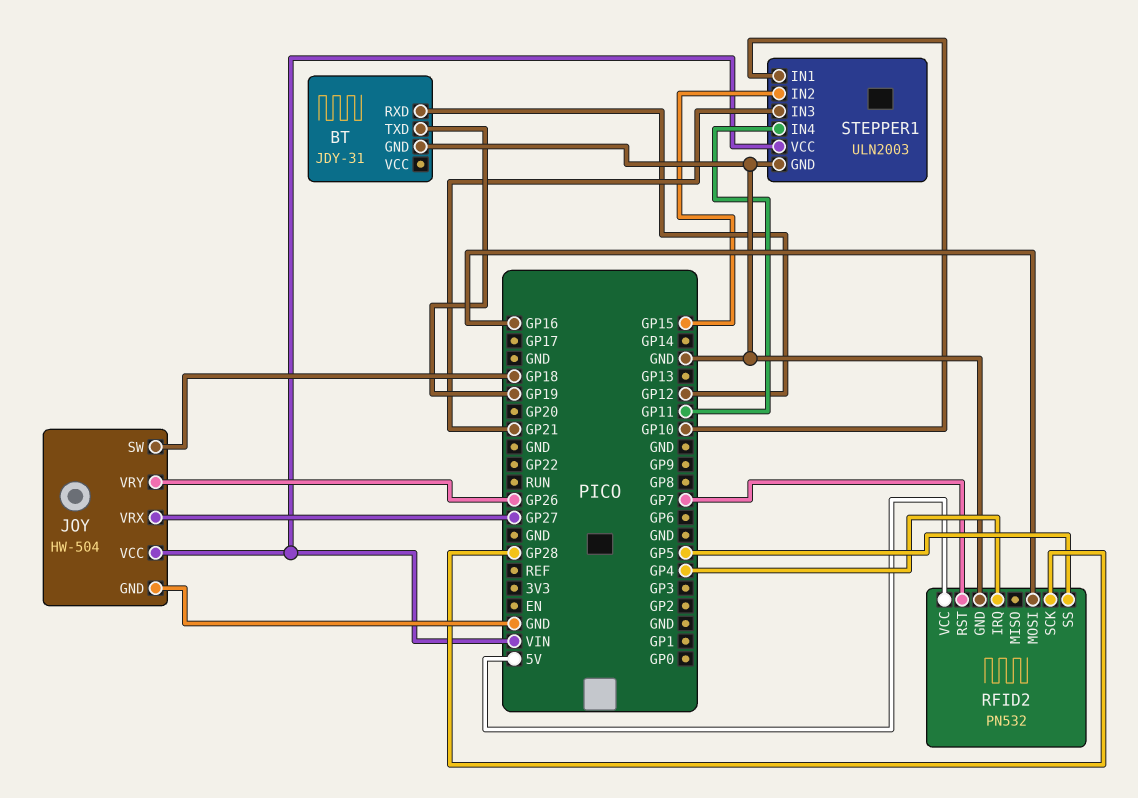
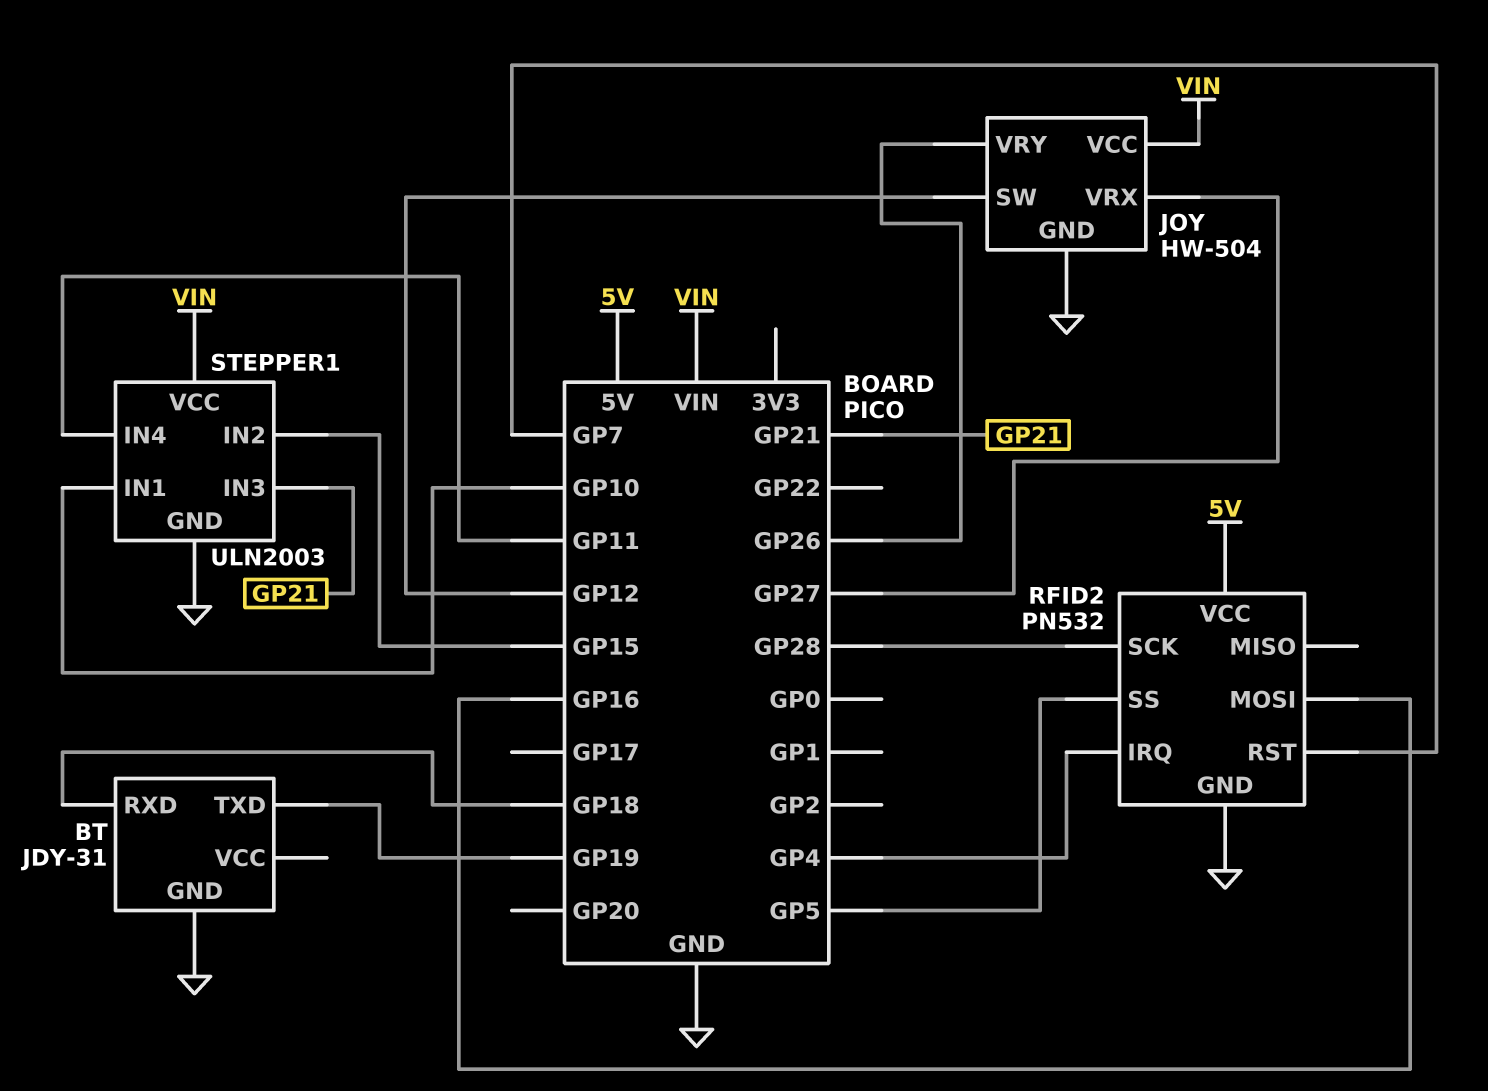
BT pin RXD: GP12 -> GP18
JOY pin SW: GP18 -> GP12

